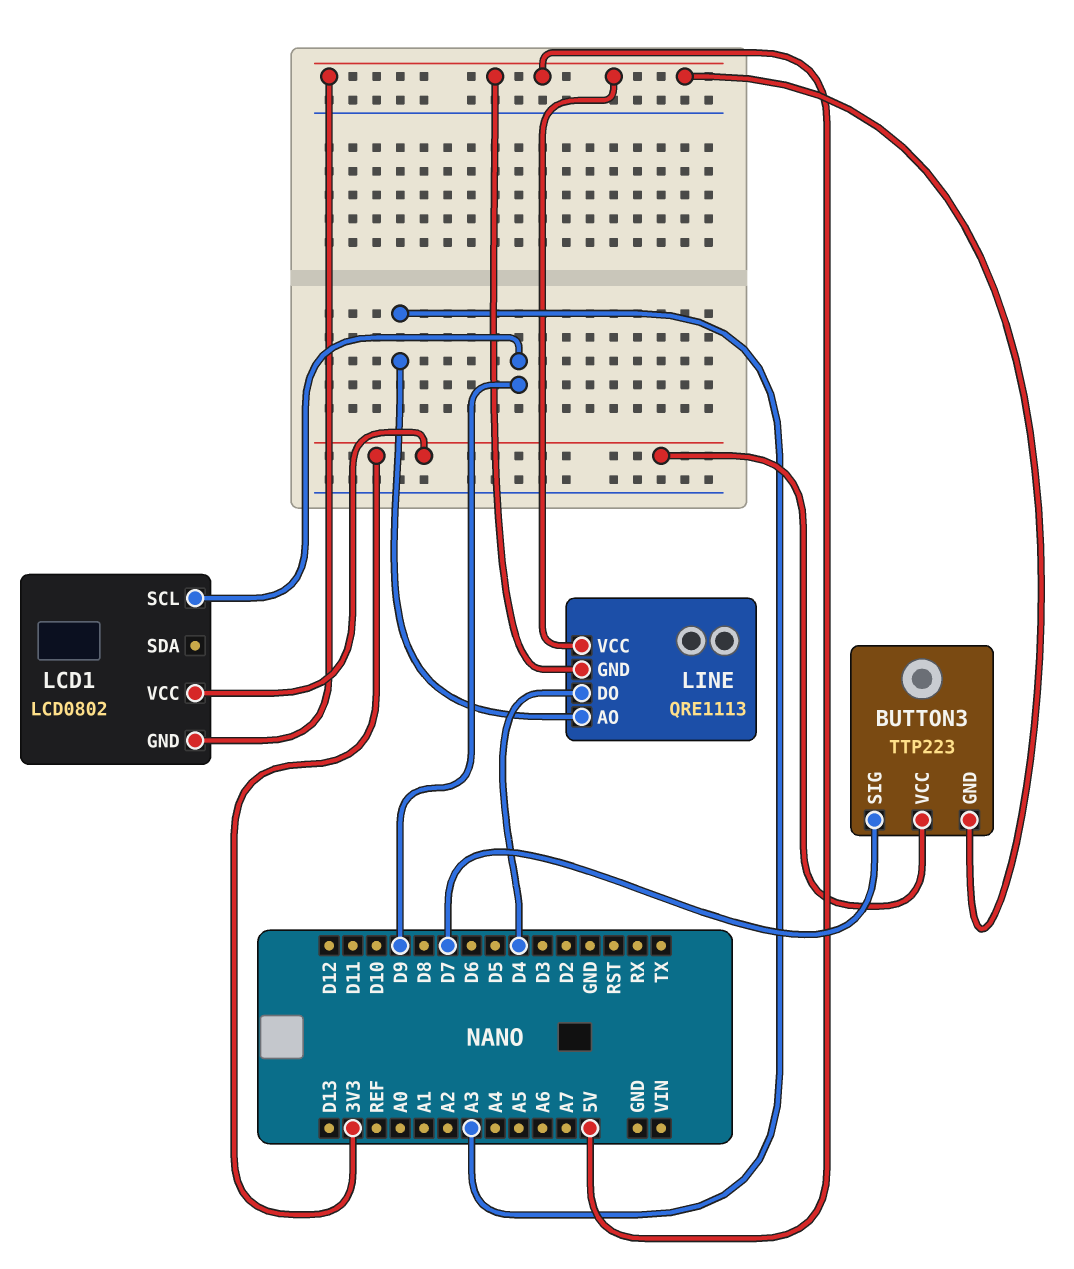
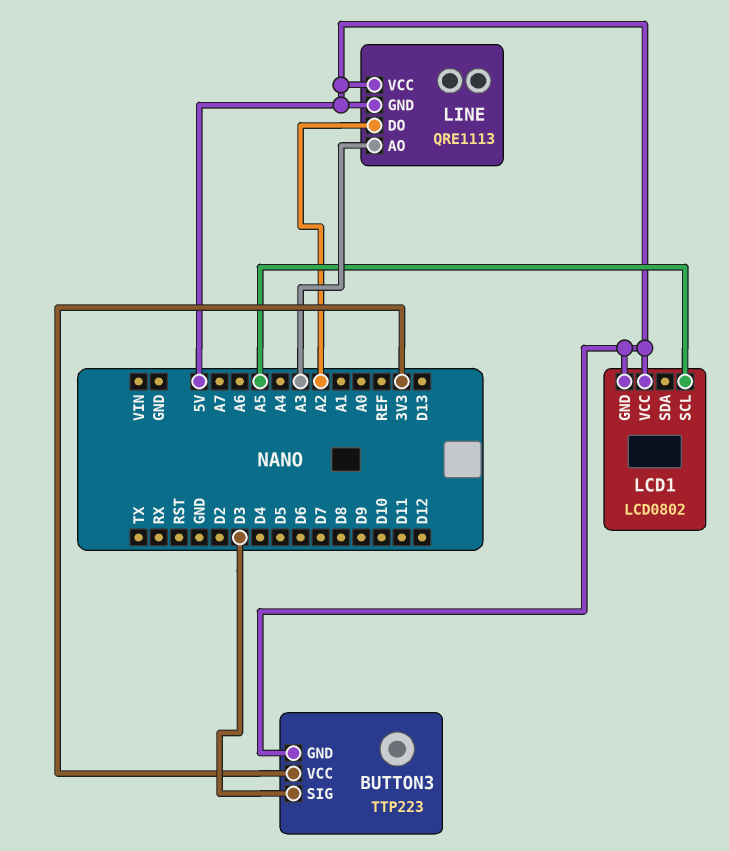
BUTTON3 pin SIG: D7 -> D3
LCD1 pin SCL: D9 -> A5
LCD1 pin VCC: 3V3 -> 5V
LINE pin DO: D4 -> A2

